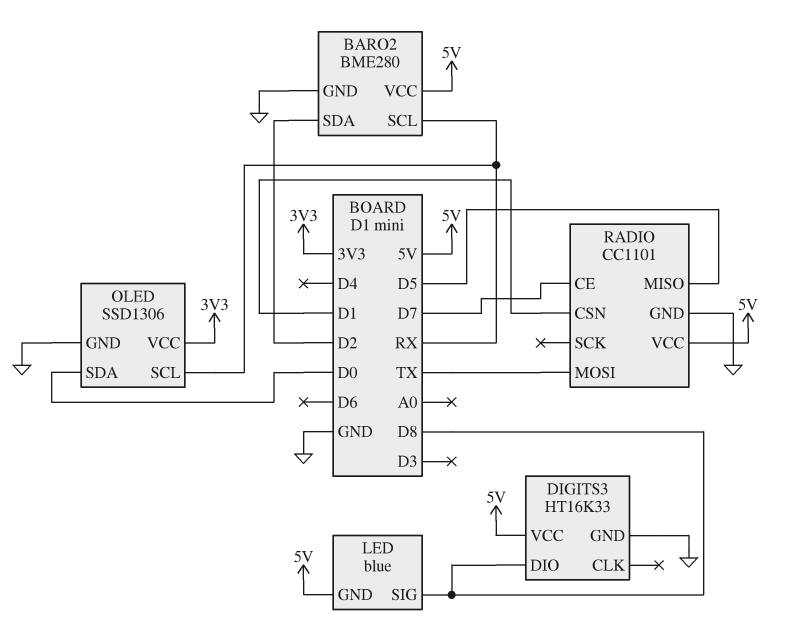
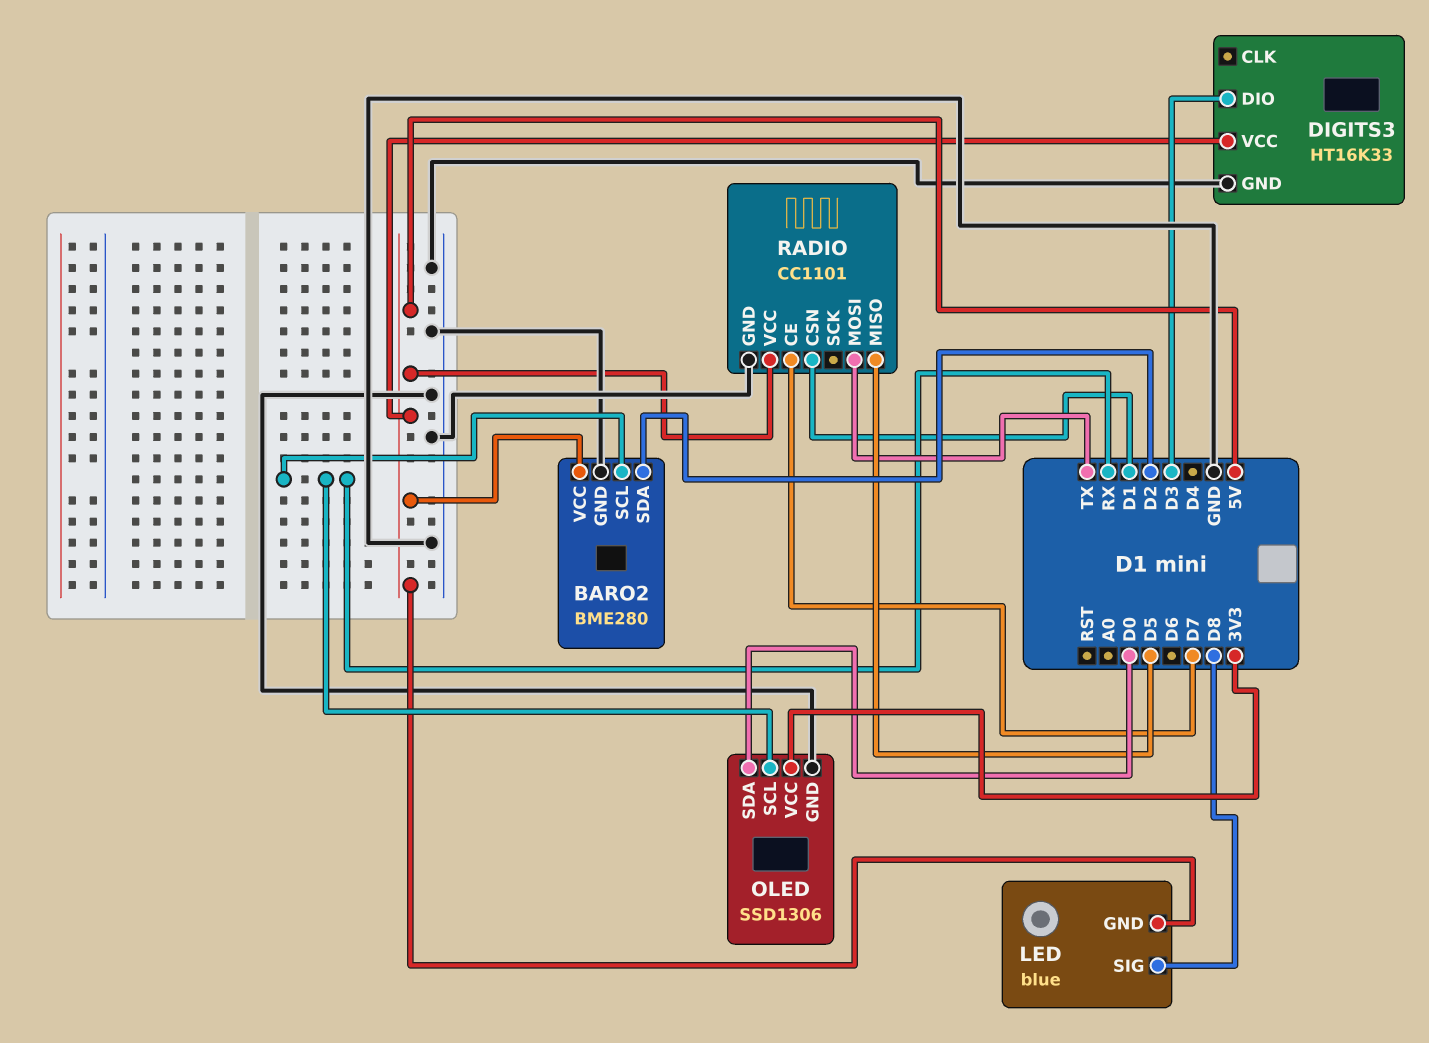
DIGITS3 pin DIO: D8 -> D3

